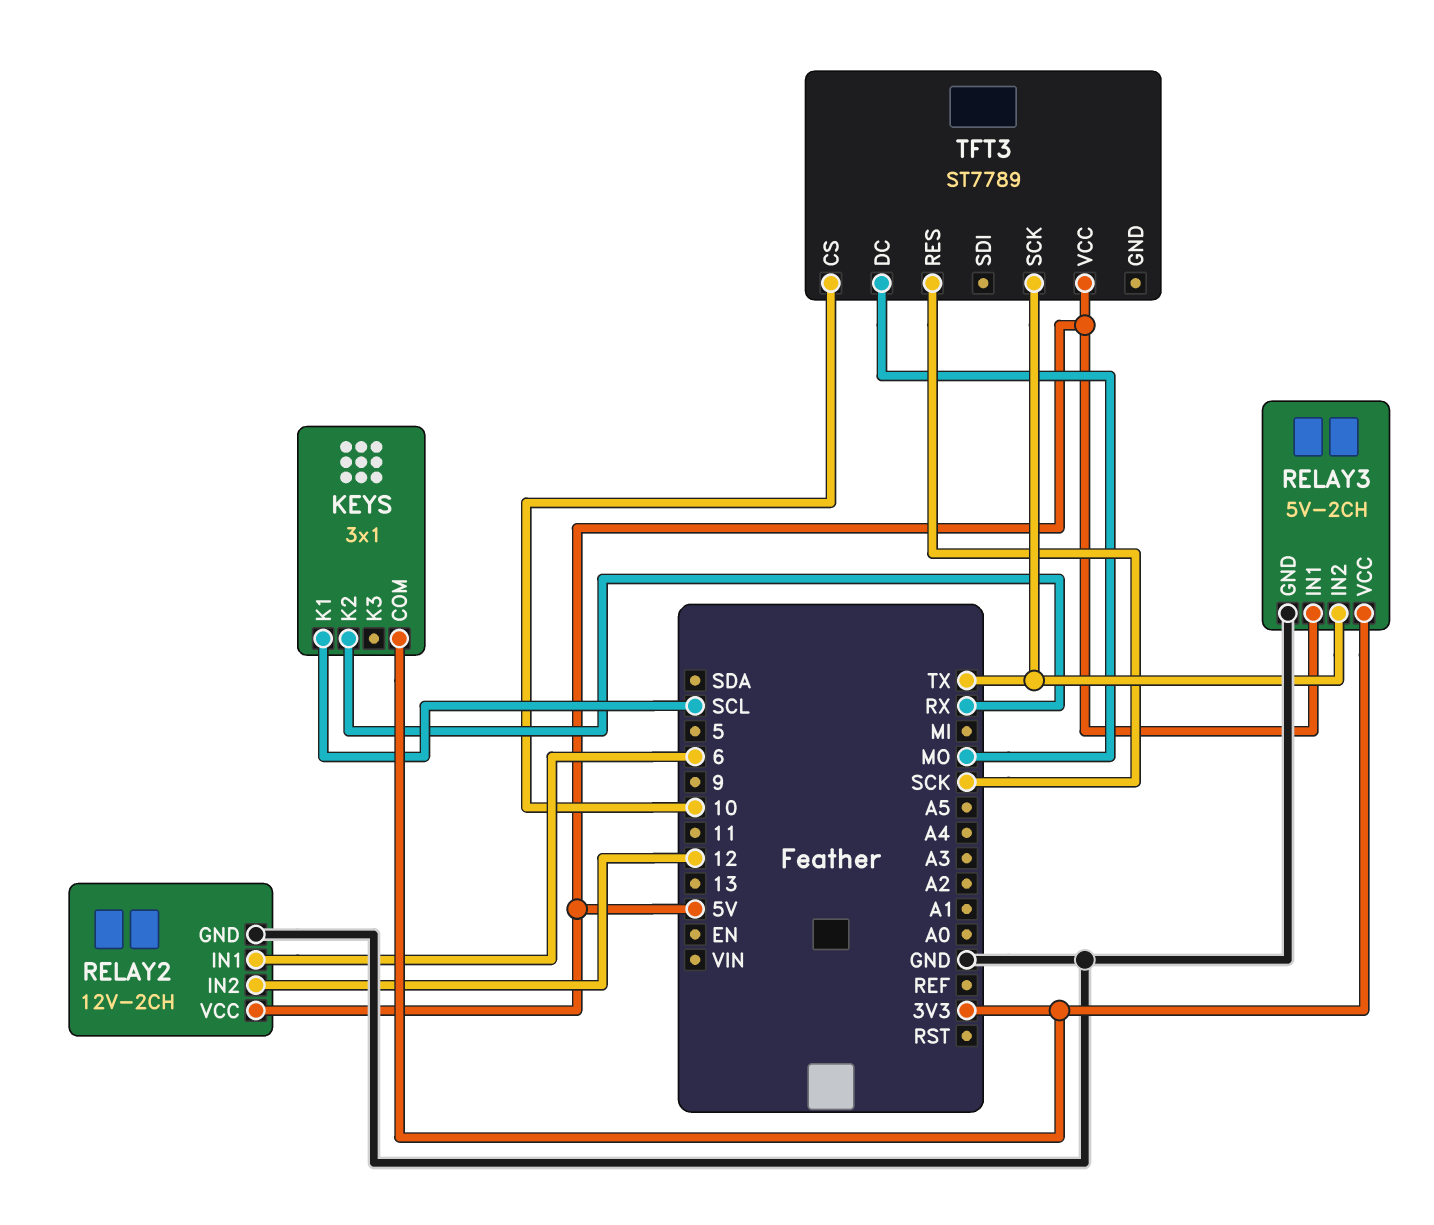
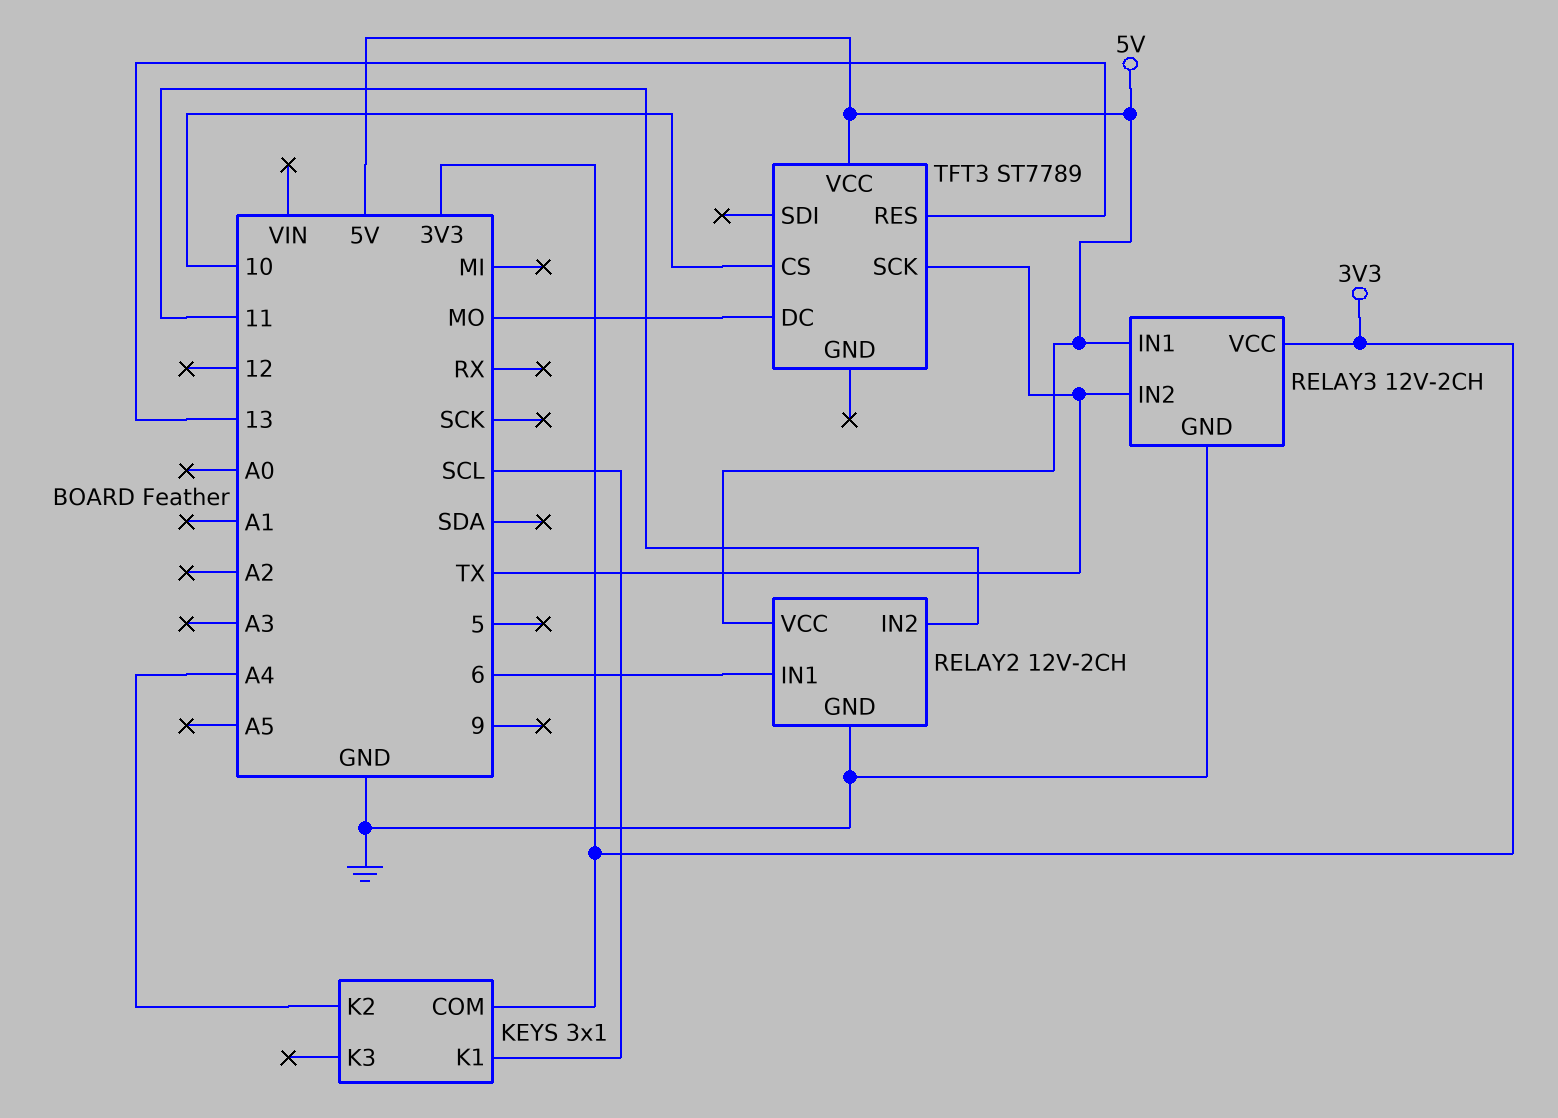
KEYS pin K2: RX -> A4
RELAY2 pin IN2: 12 -> 11
RELAY3: 5V-2CH -> 12V-2CH
TFT3 pin RES: SCK -> 13

